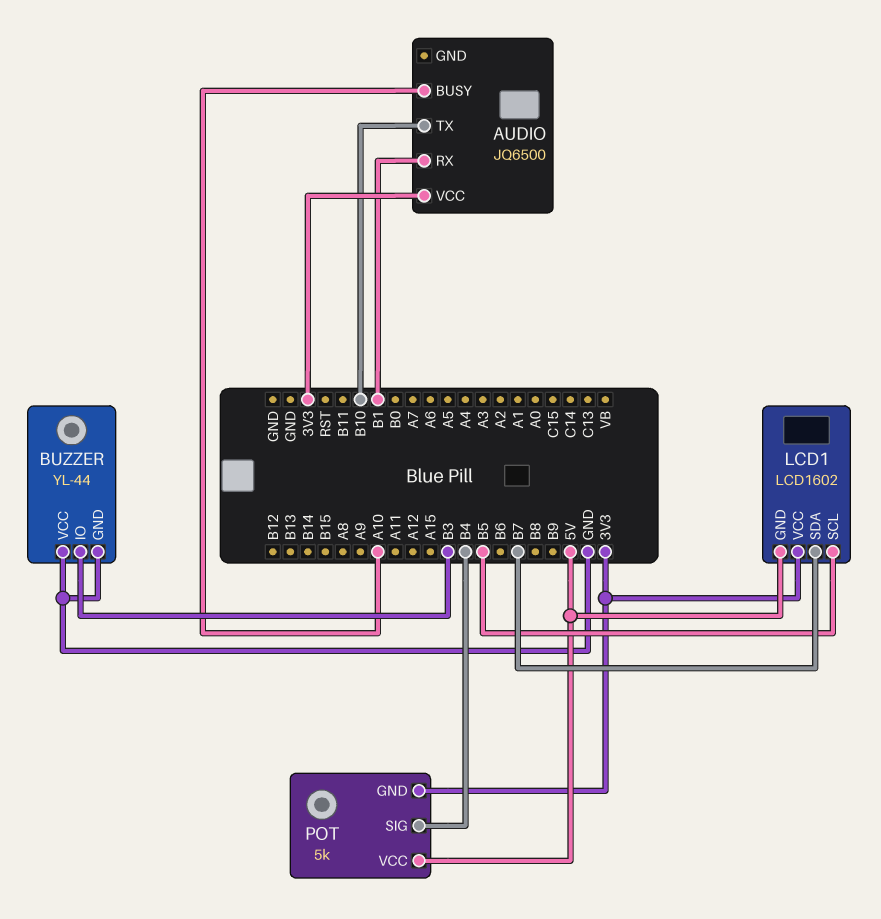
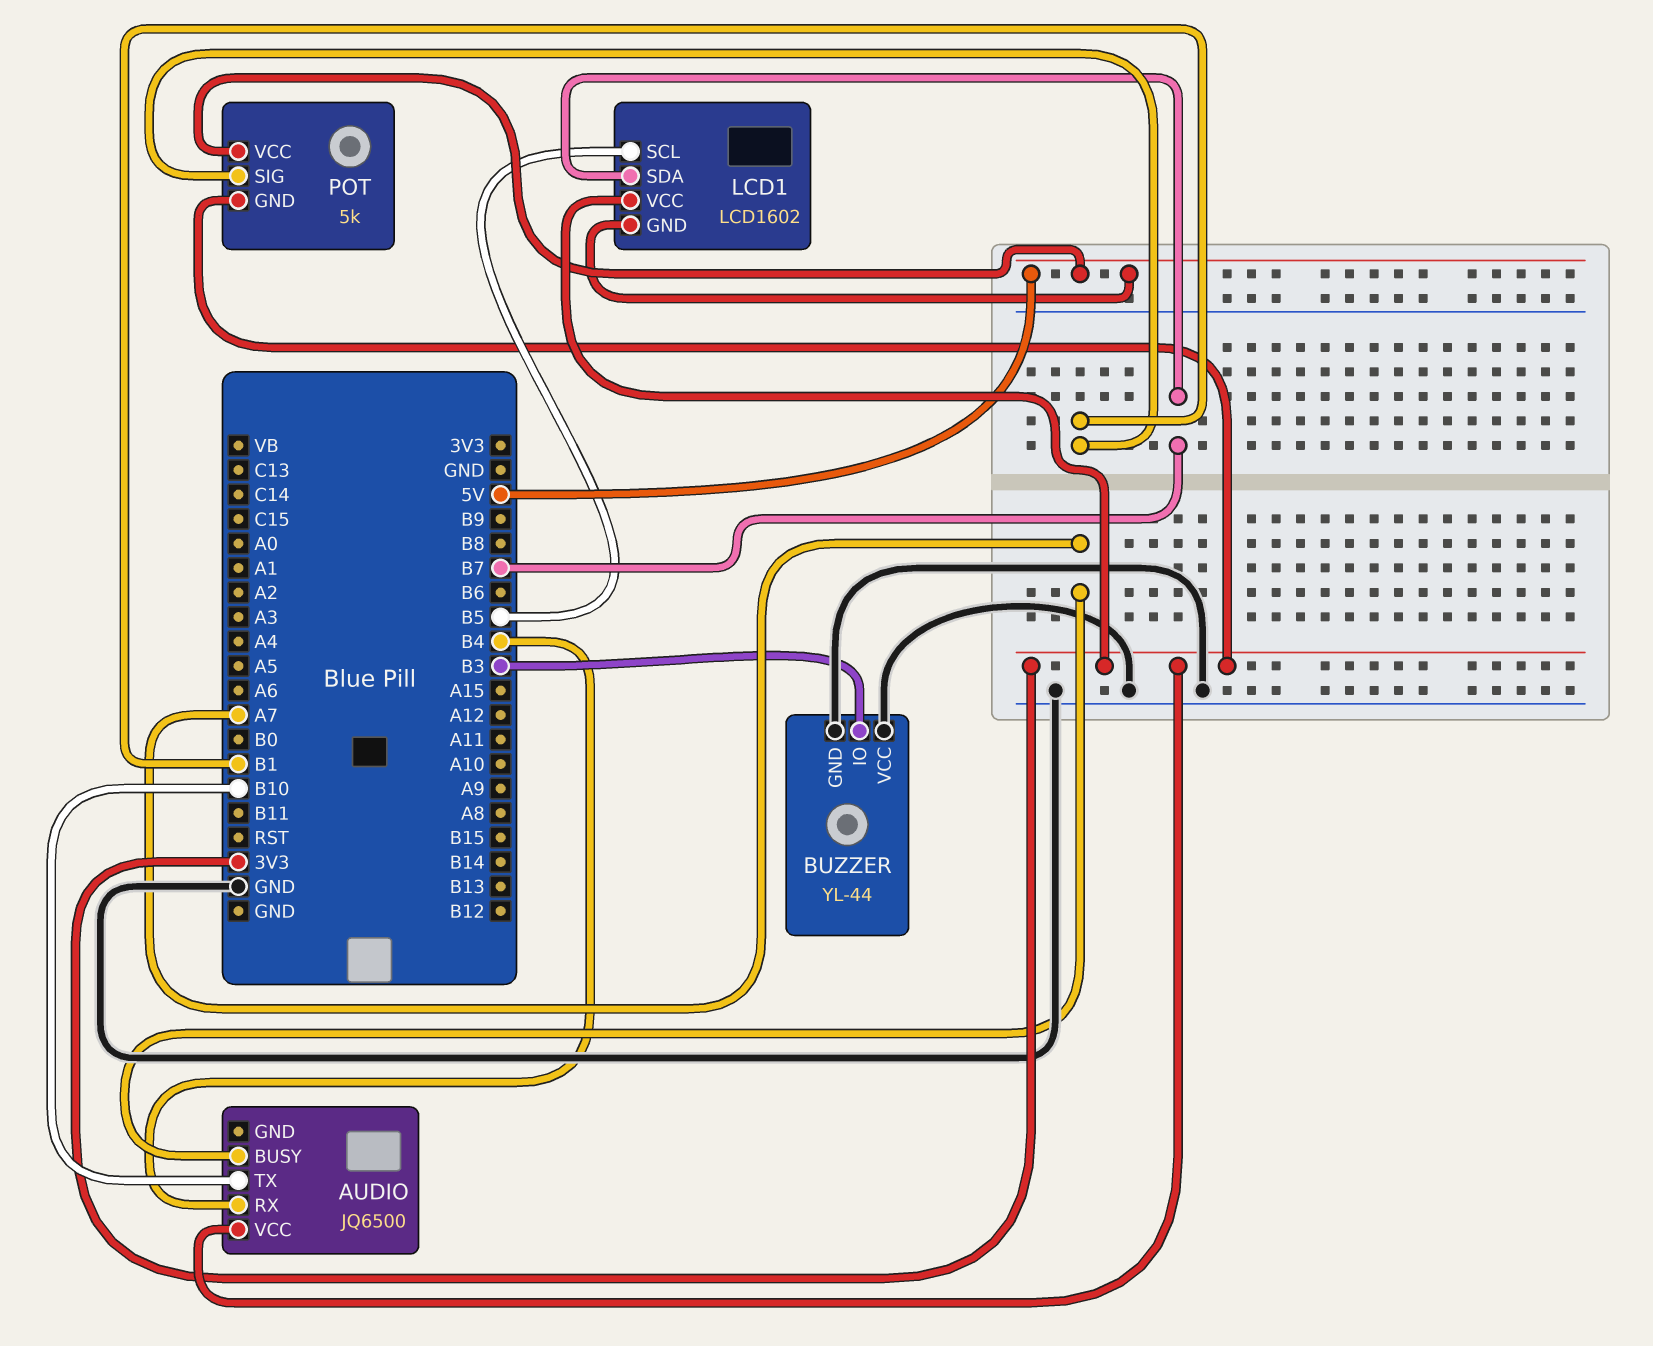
AUDIO pin BUSY: A10 -> A7
AUDIO pin RX: B1 -> B4
POT pin SIG: B4 -> B1

